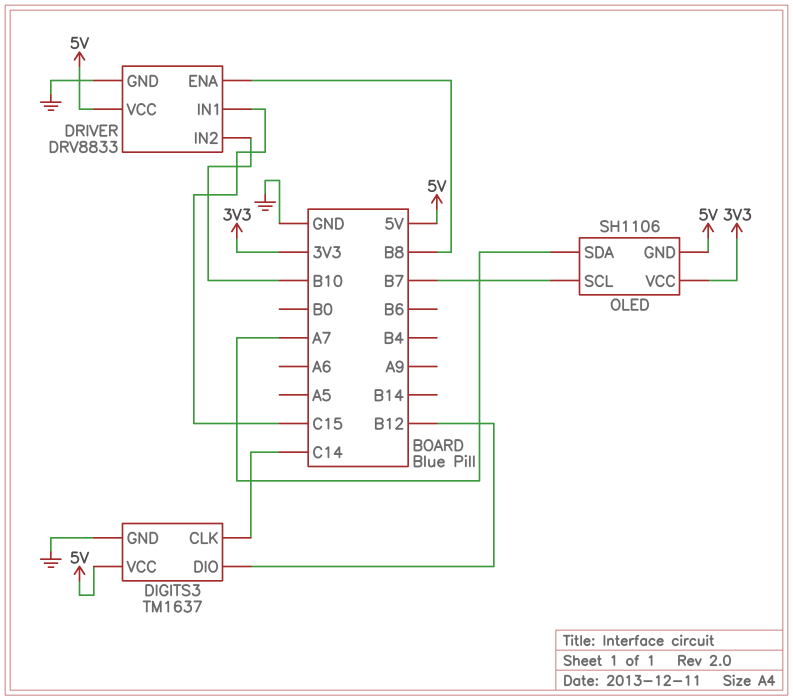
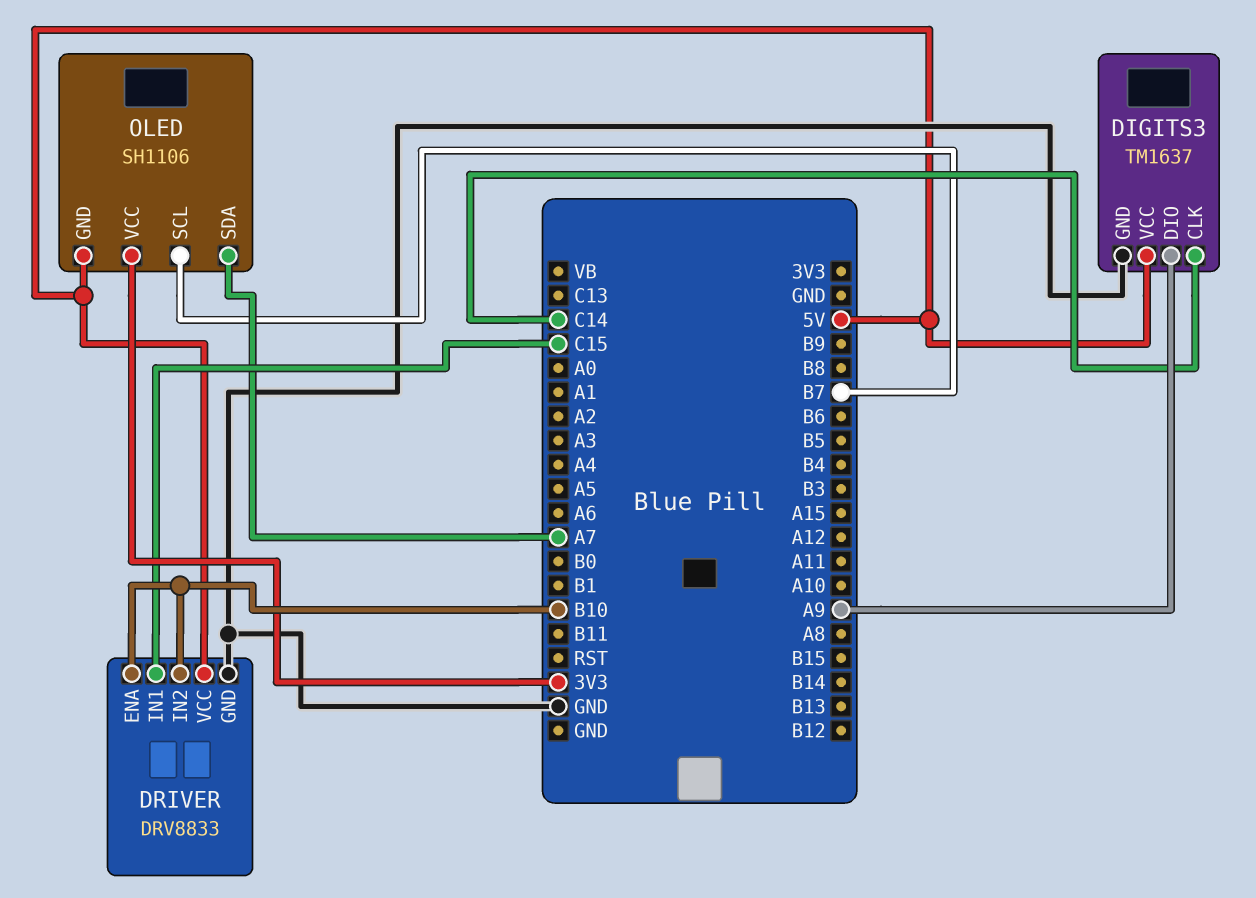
DIGITS3 pin DIO: B12 -> A9
DRIVER pin ENA: B8 -> B10

